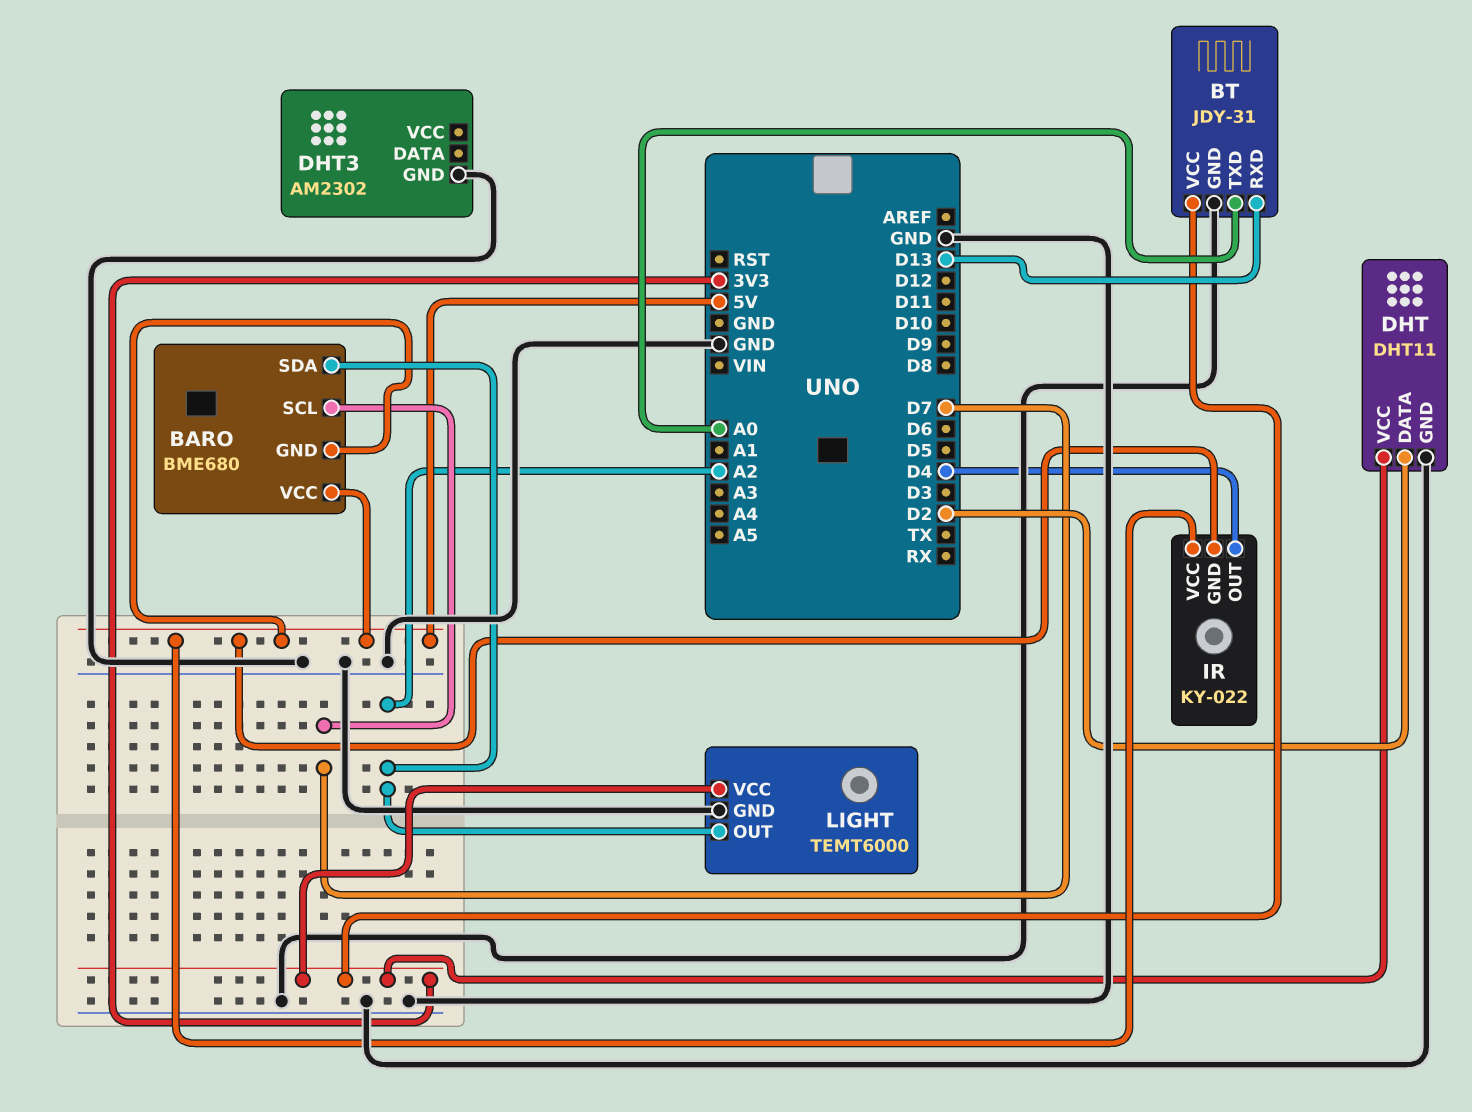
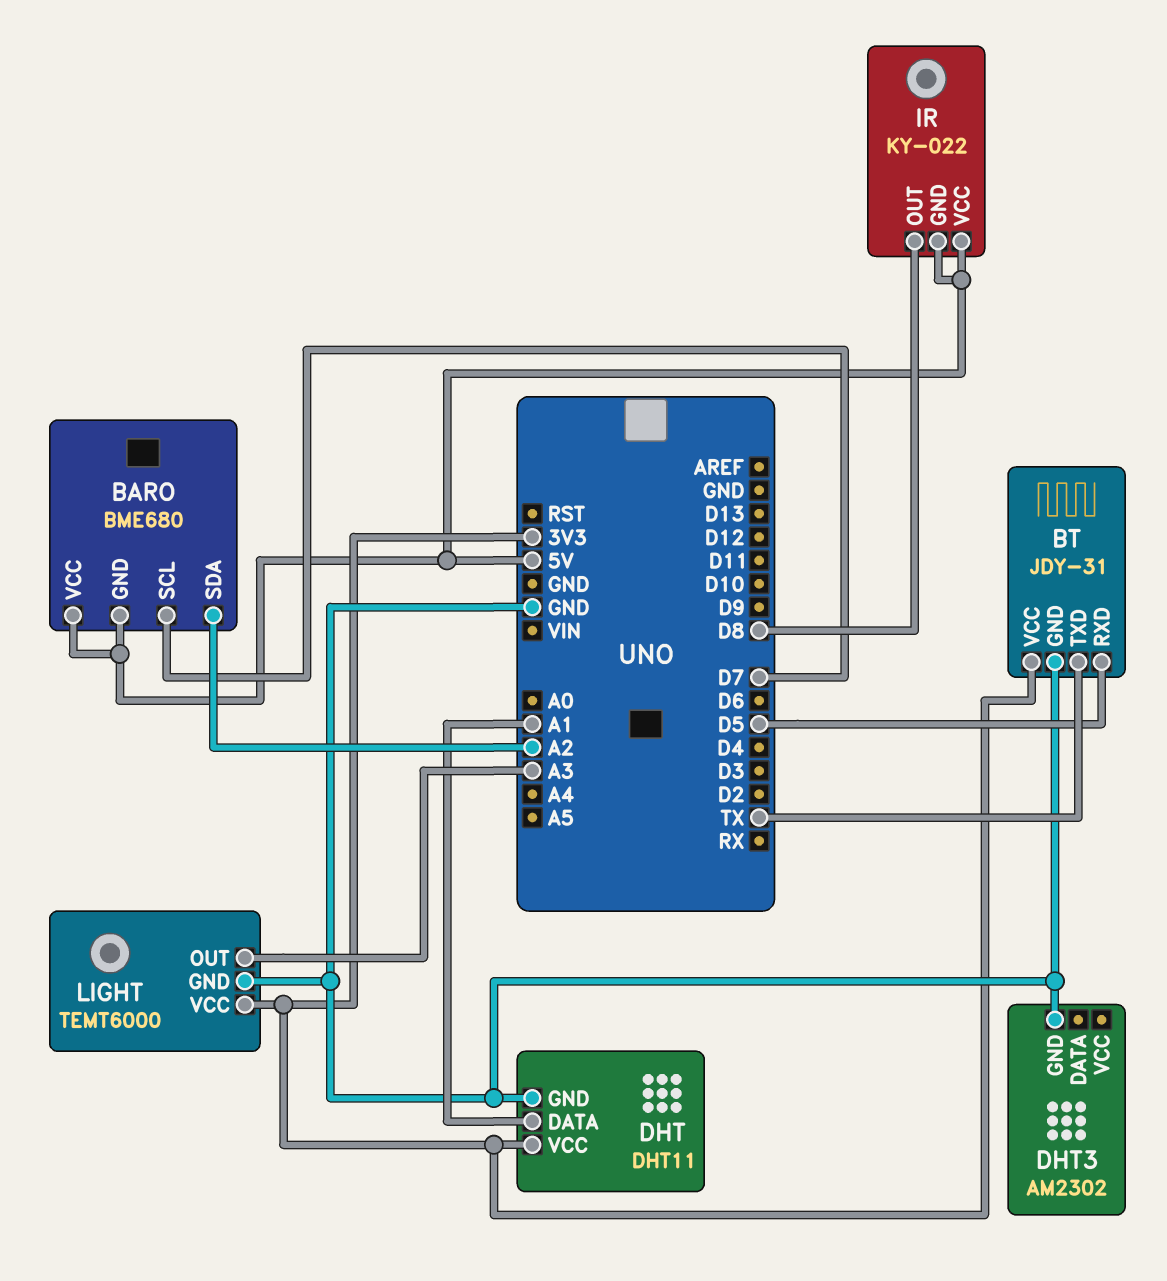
BT pin RXD: D13 -> D5
BT pin TXD: A0 -> TX
DHT pin DATA: D2 -> A1
IR pin OUT: D4 -> D8
LIGHT pin OUT: A2 -> A3

